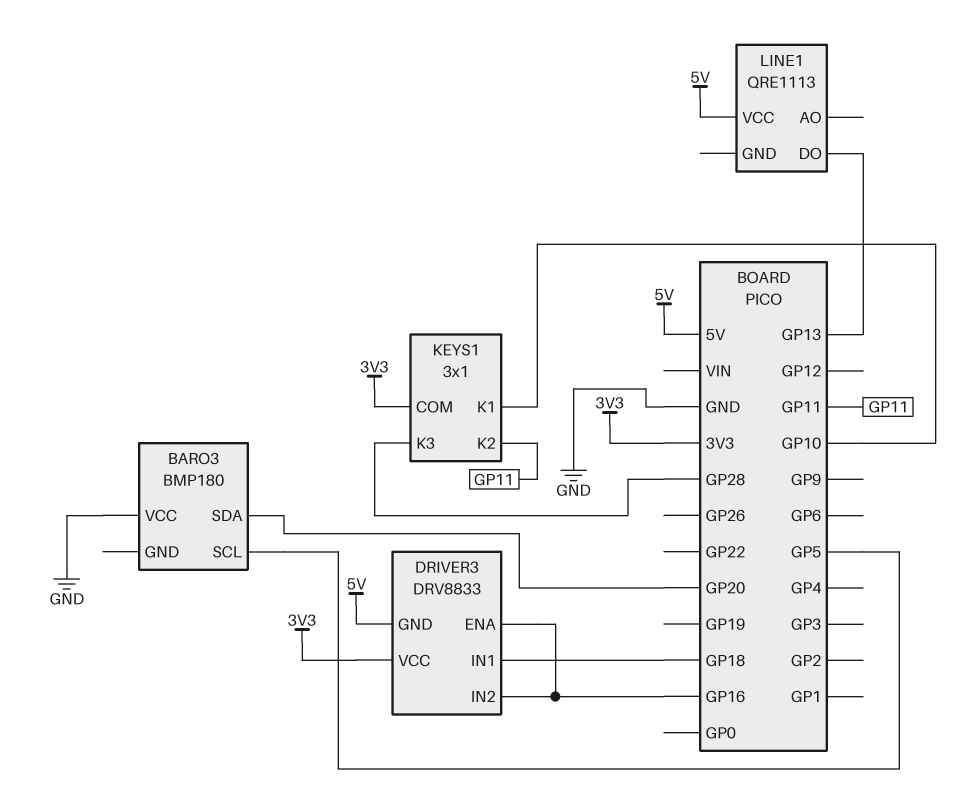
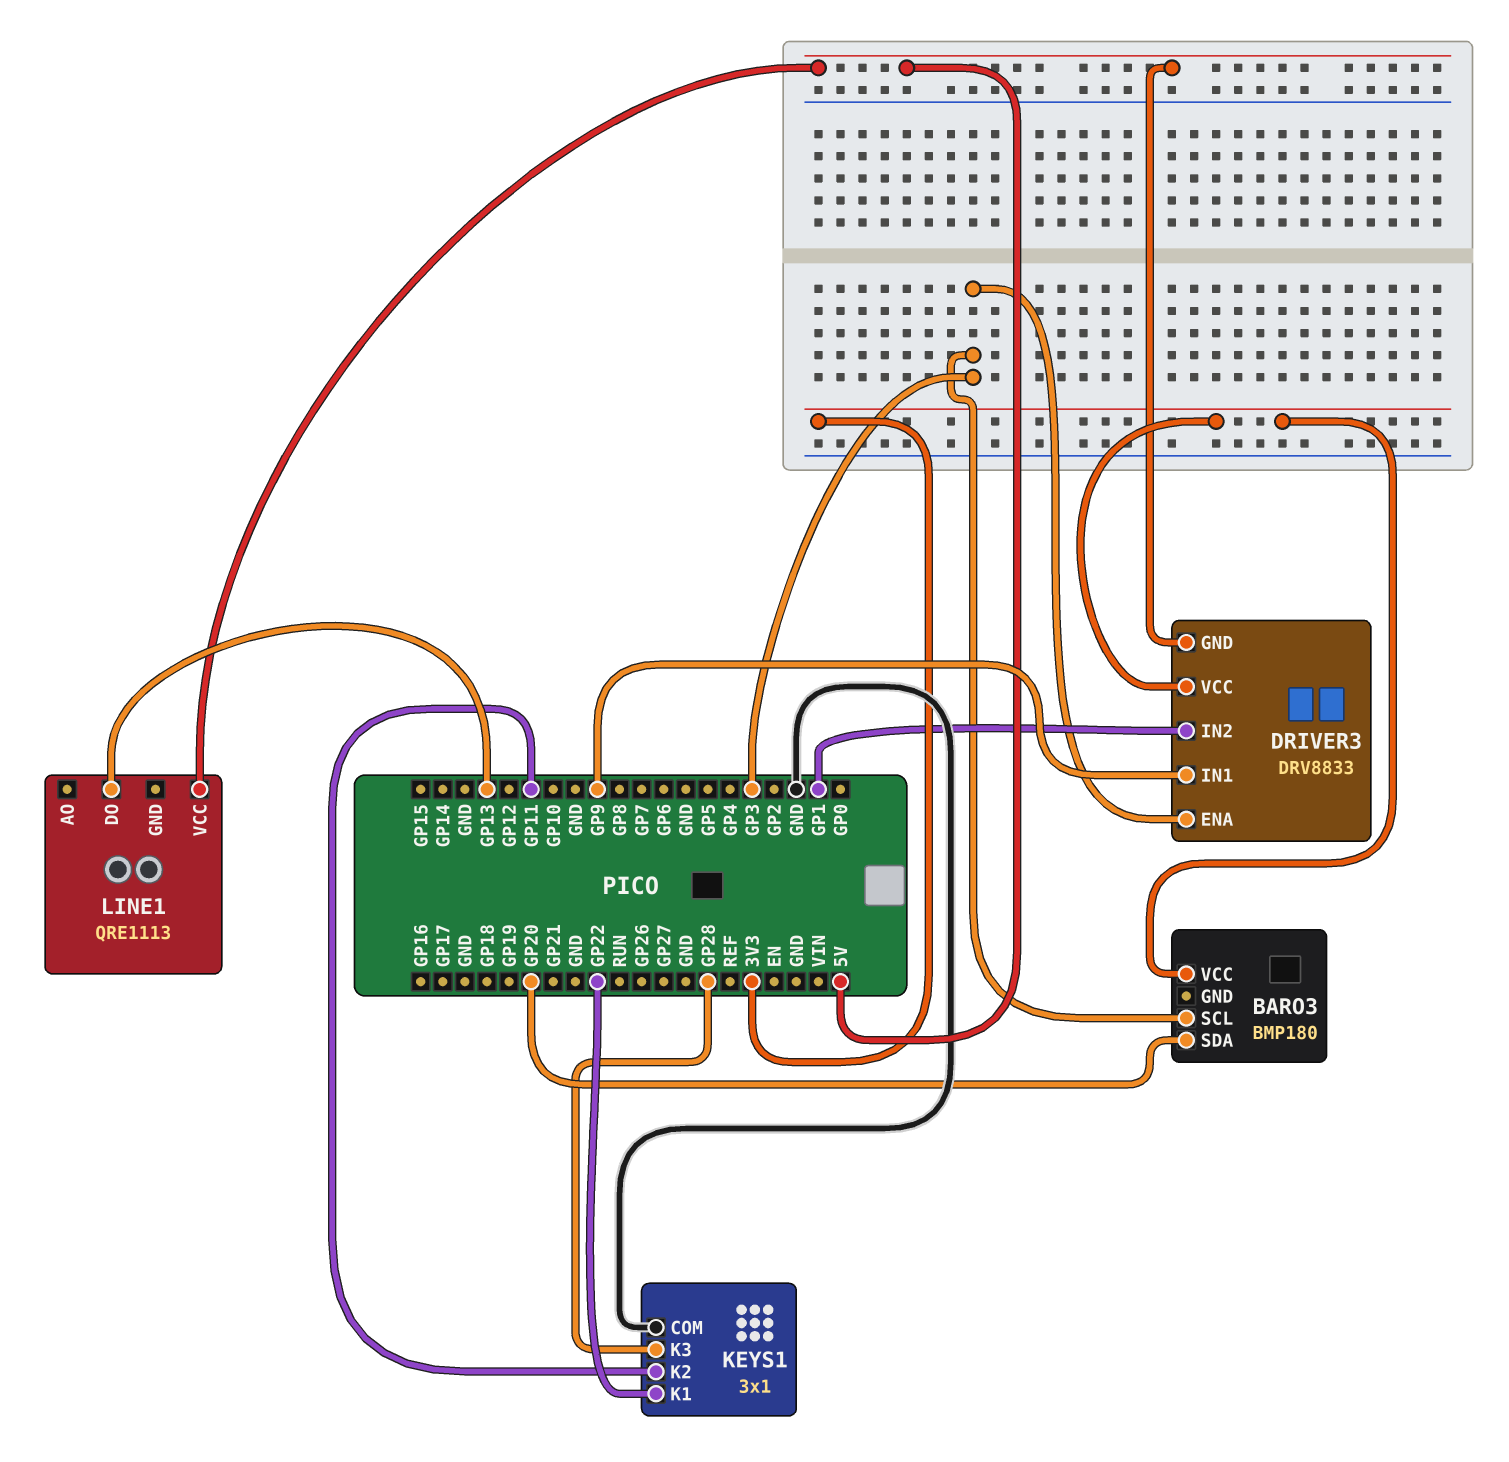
BARO3 pin SCL: GP5 -> GP3
BARO3 pin VCC: GND -> 3V3
DRIVER3 pin ENA: GP16 -> GP3
DRIVER3 pin IN1: GP18 -> GP9
DRIVER3 pin IN2: GP16 -> GP1
KEYS1 pin COM: 3V3 -> GND
KEYS1 pin K1: GP10 -> GP22

